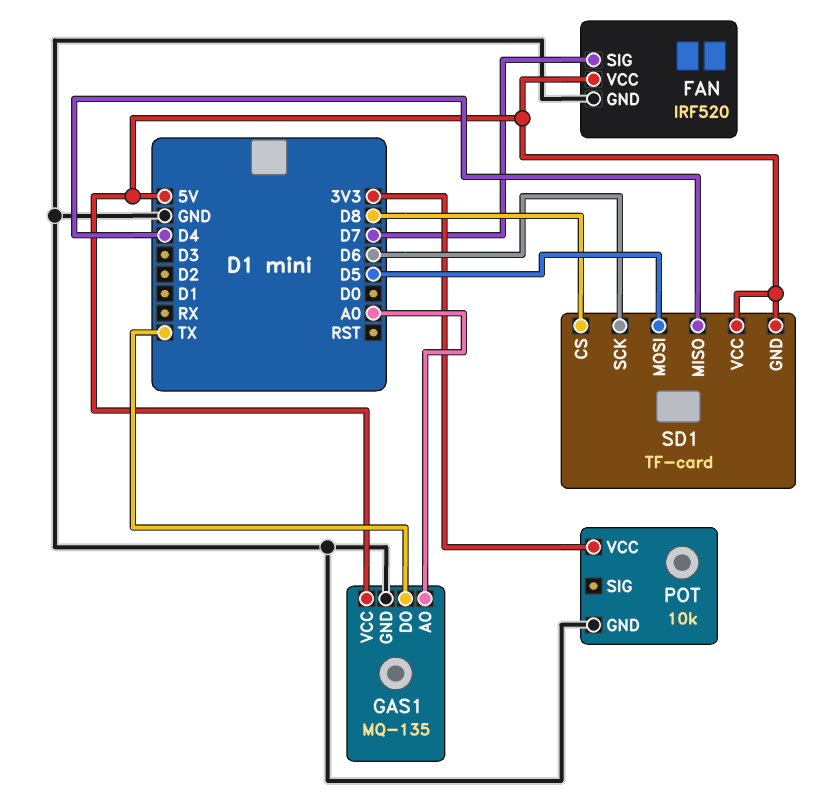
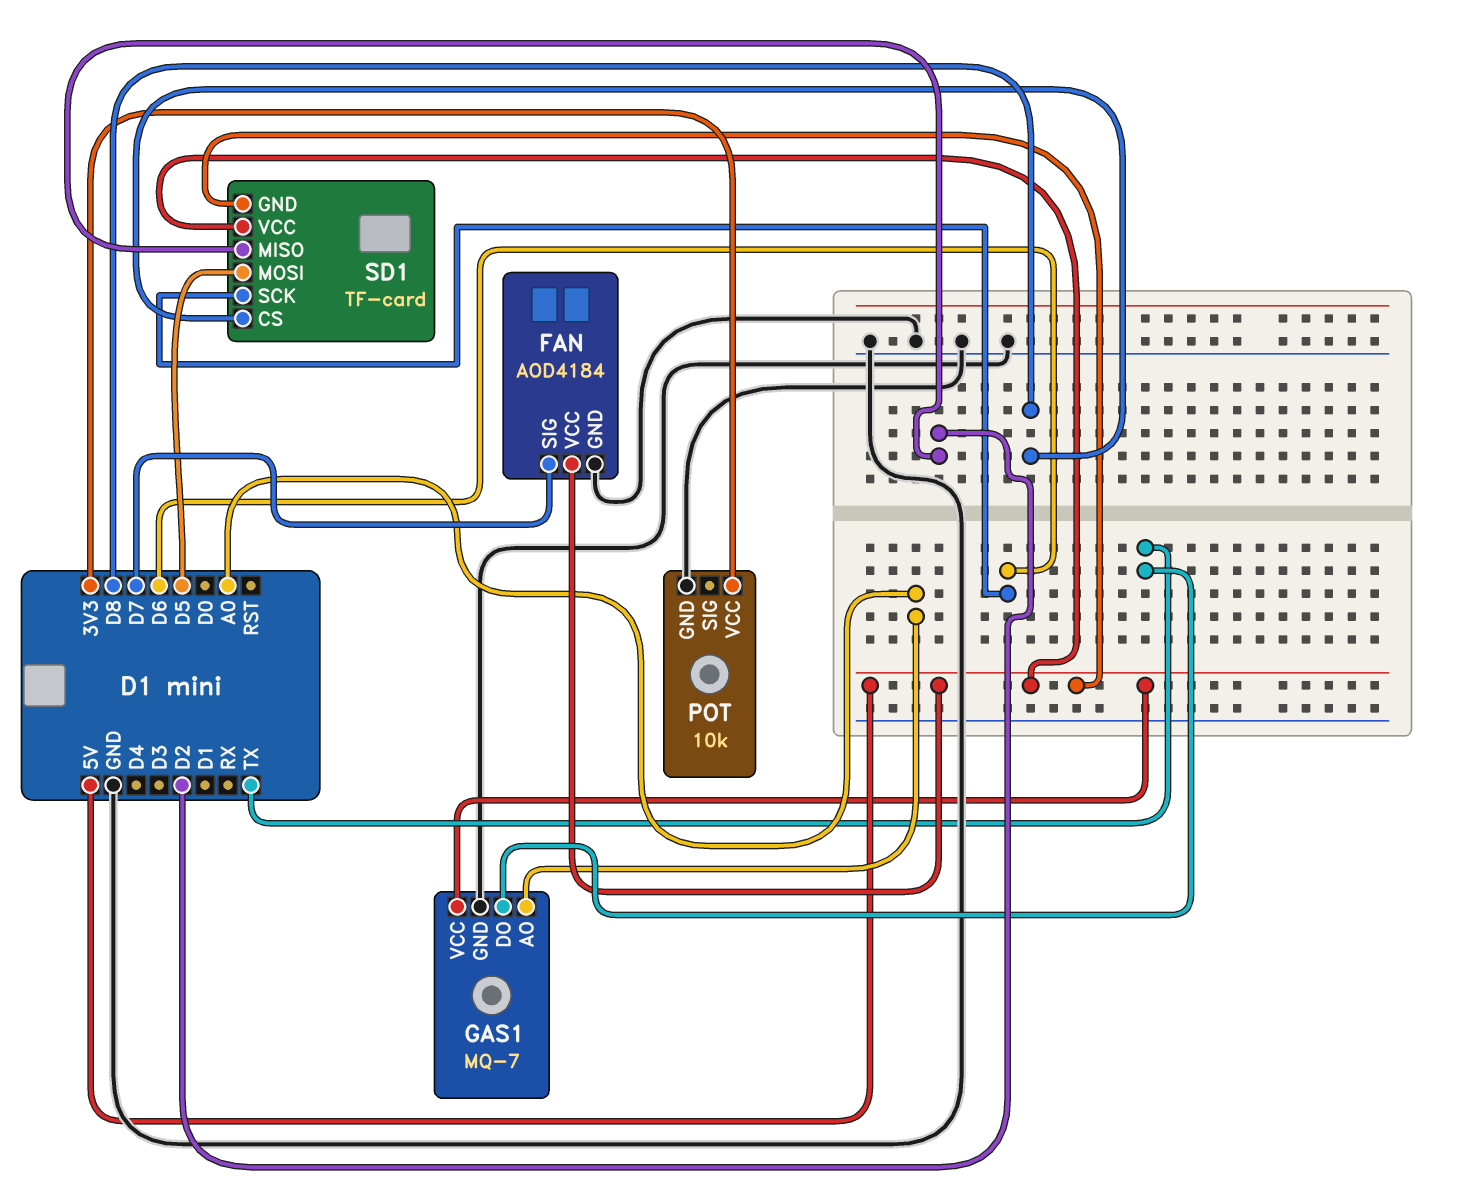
FAN: IRF520 -> AOD4184
GAS1: MQ-135 -> MQ-7
SD1 pin MISO: D4 -> D2

